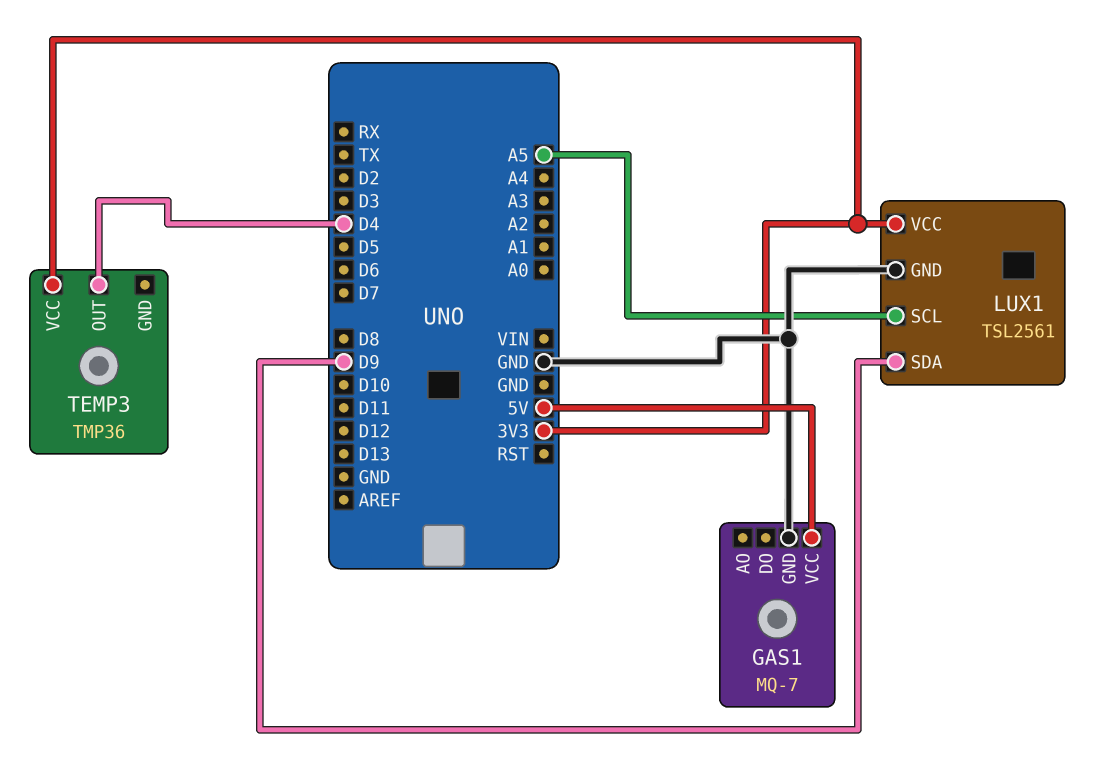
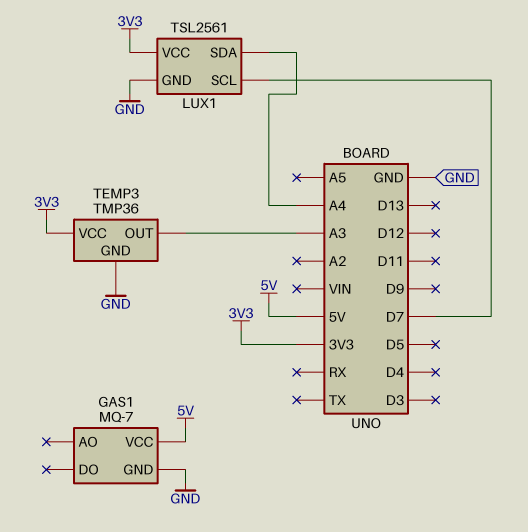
LUX1 pin SCL: A5 -> D7
LUX1 pin SDA: D9 -> A4
TEMP3 pin GND: none -> GND
TEMP3 pin OUT: D4 -> A3

